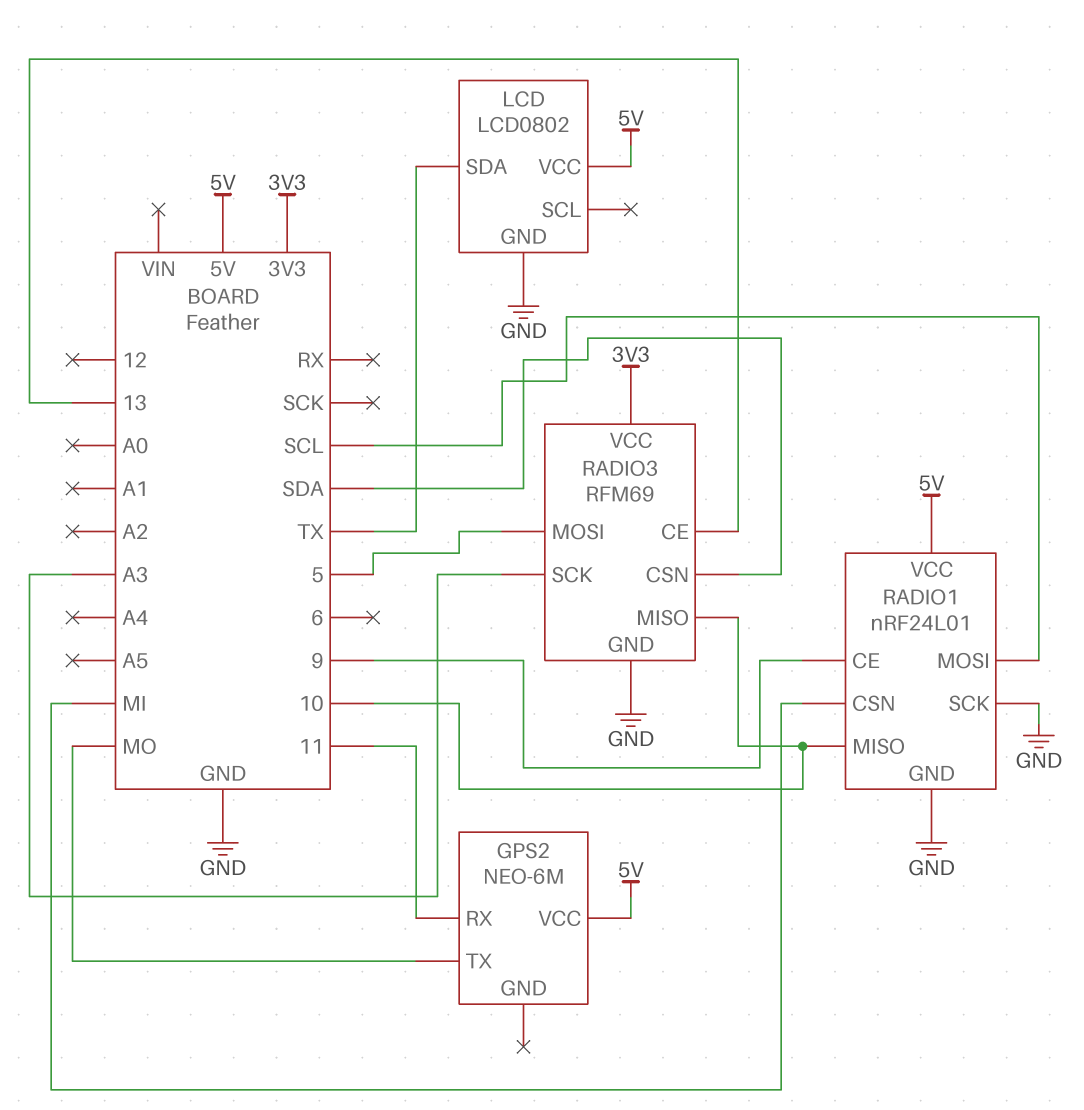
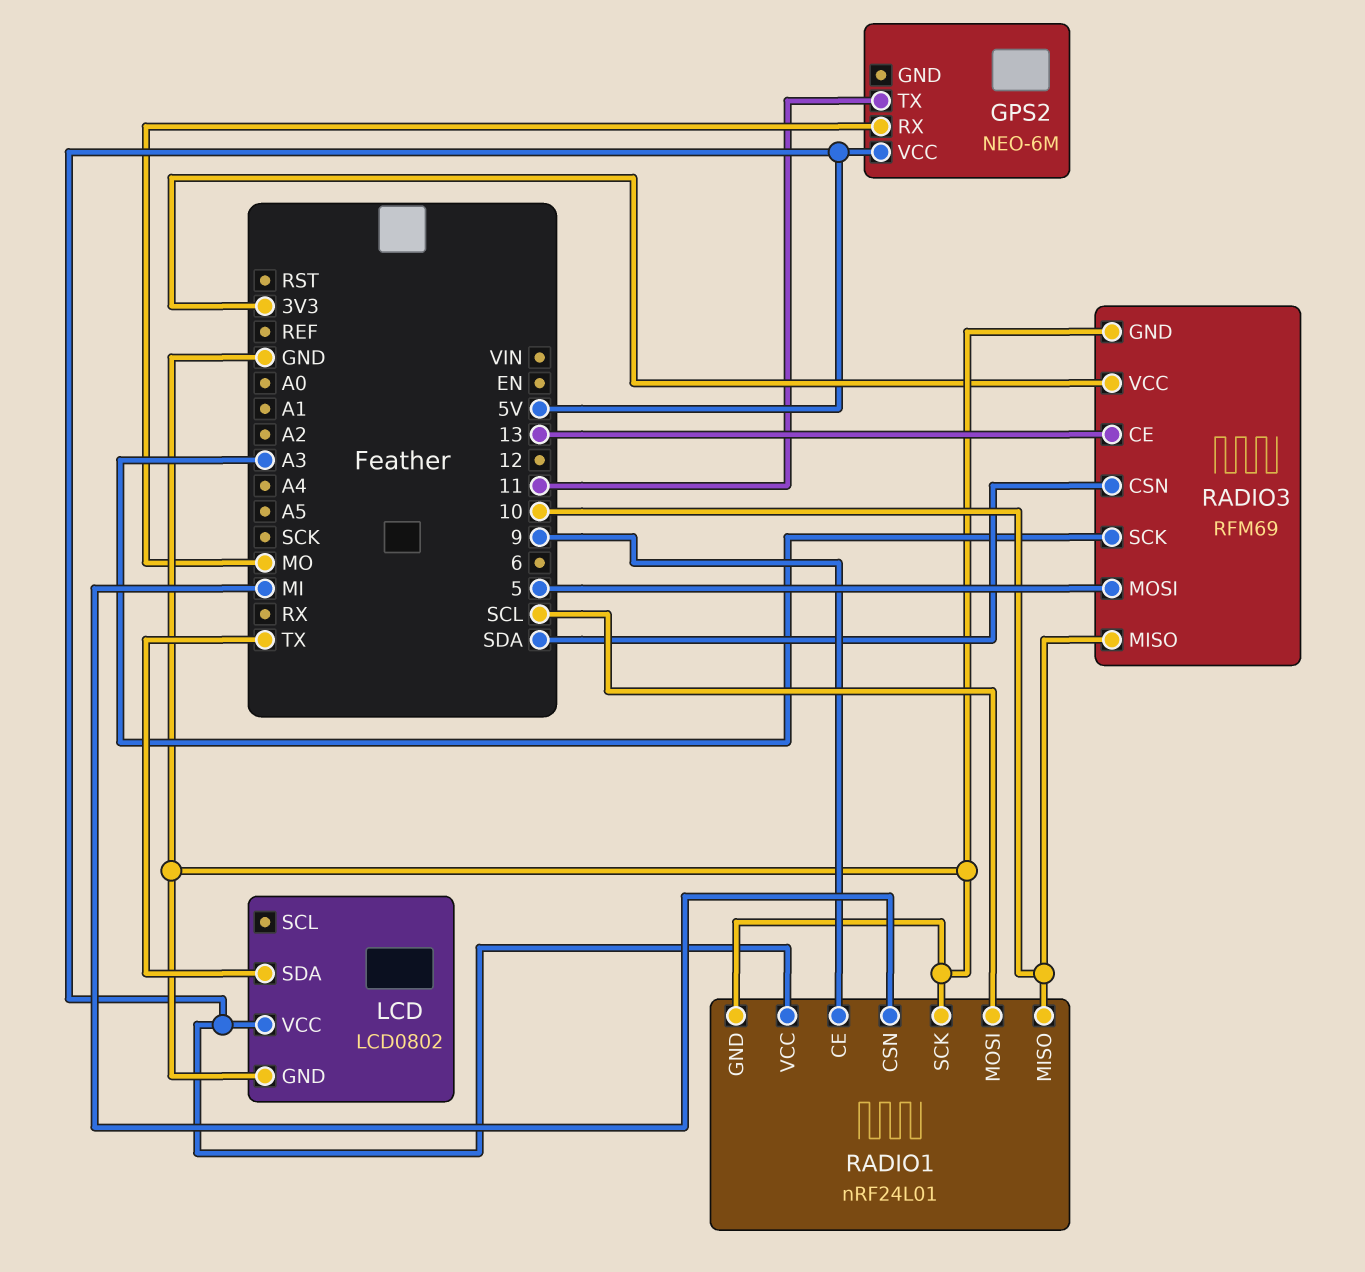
GPS2 pin RX: 11 -> MO
GPS2 pin TX: MO -> 11

